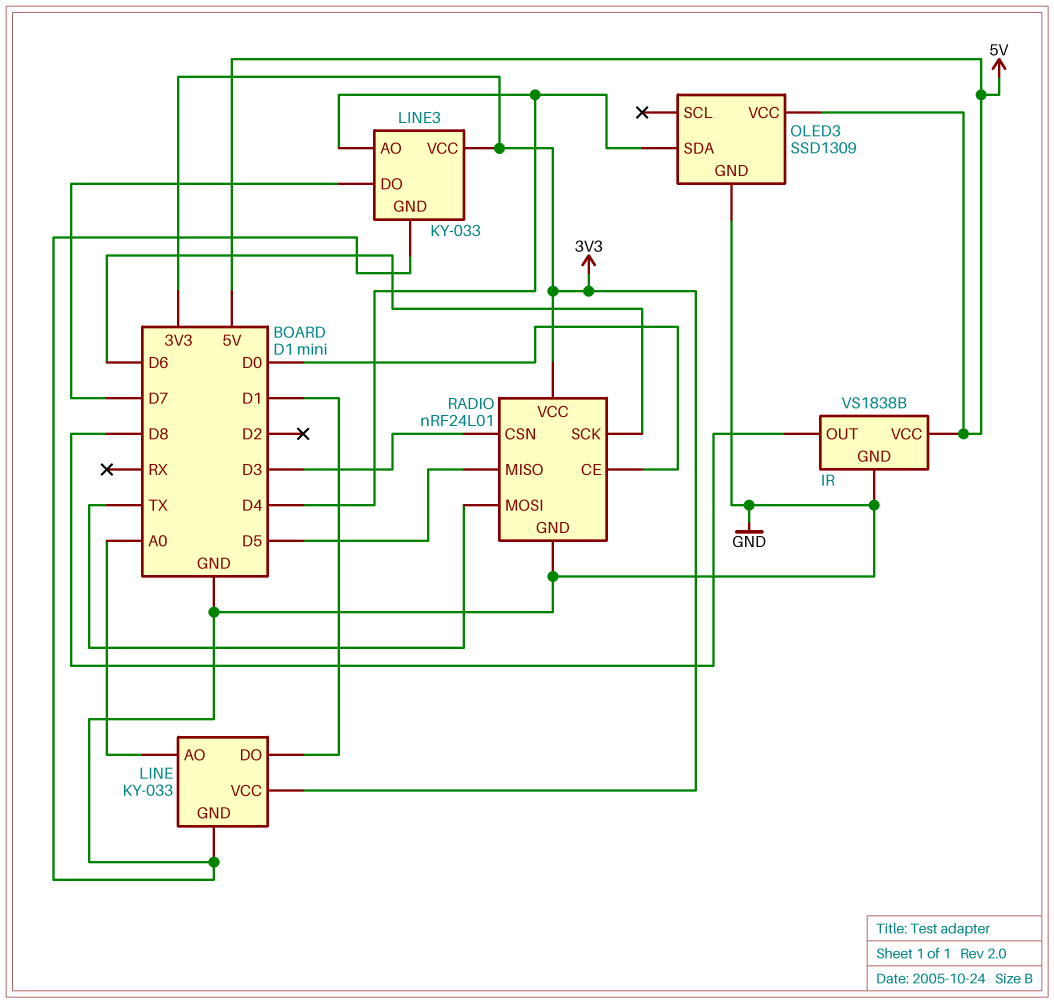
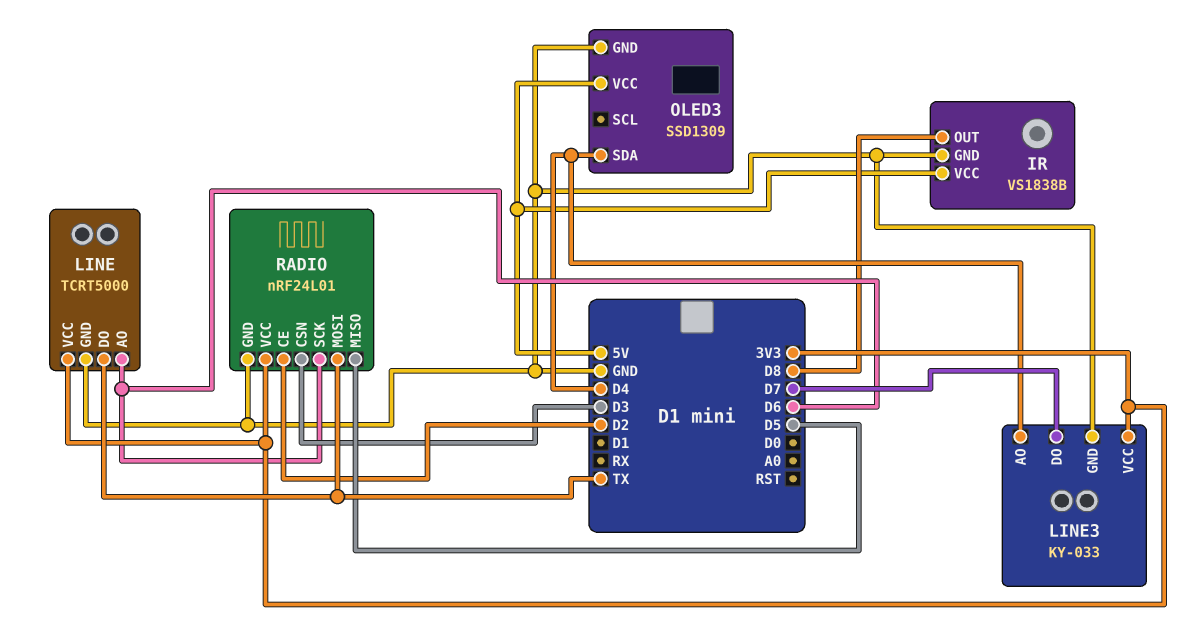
LINE: KY-033 -> TCRT5000
LINE pin AO: A0 -> D6
LINE pin DO: D1 -> TX
RADIO pin CE: D0 -> D2

